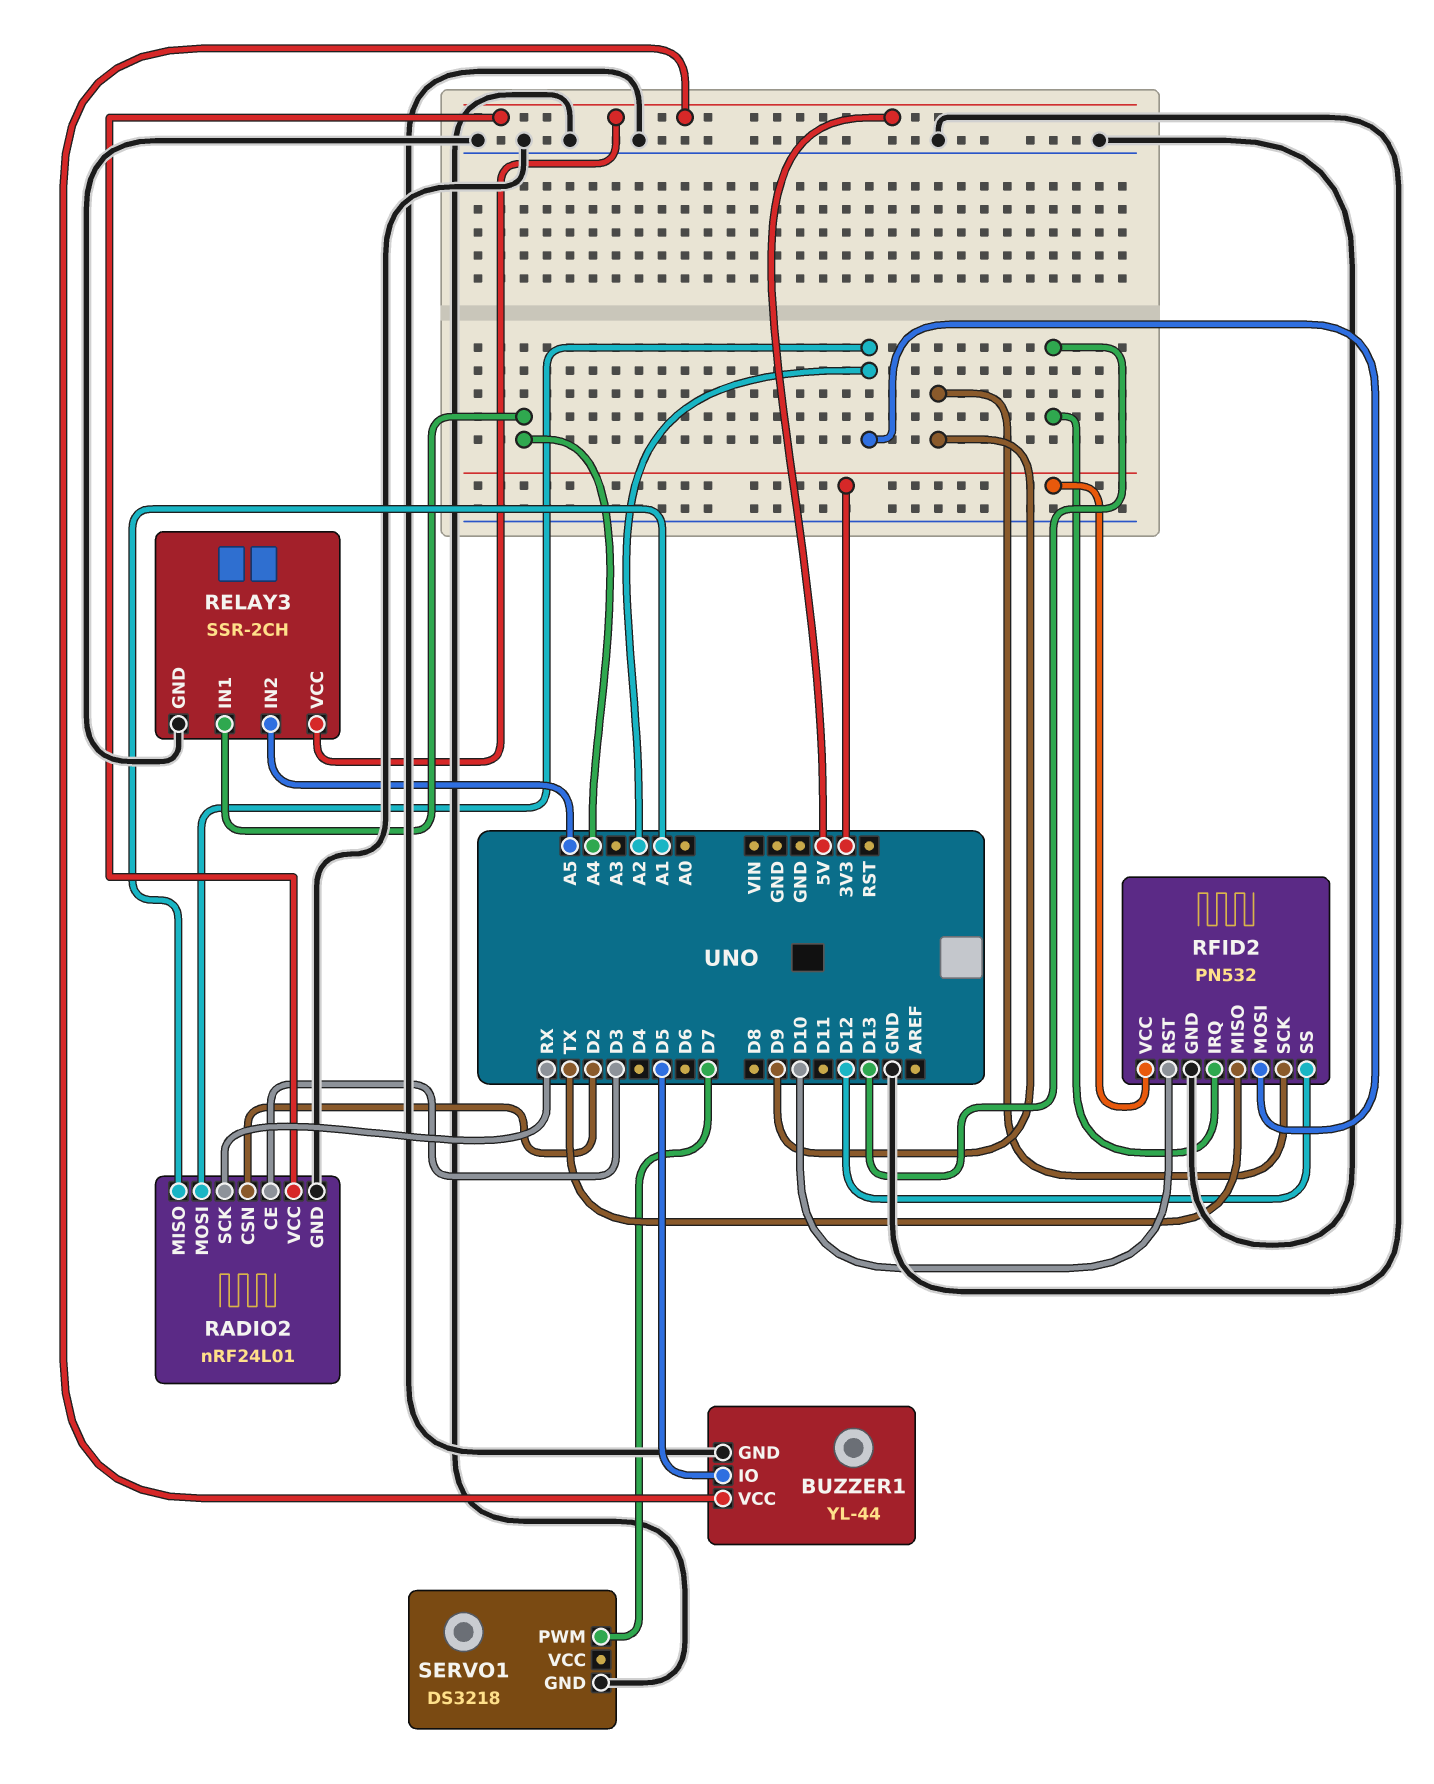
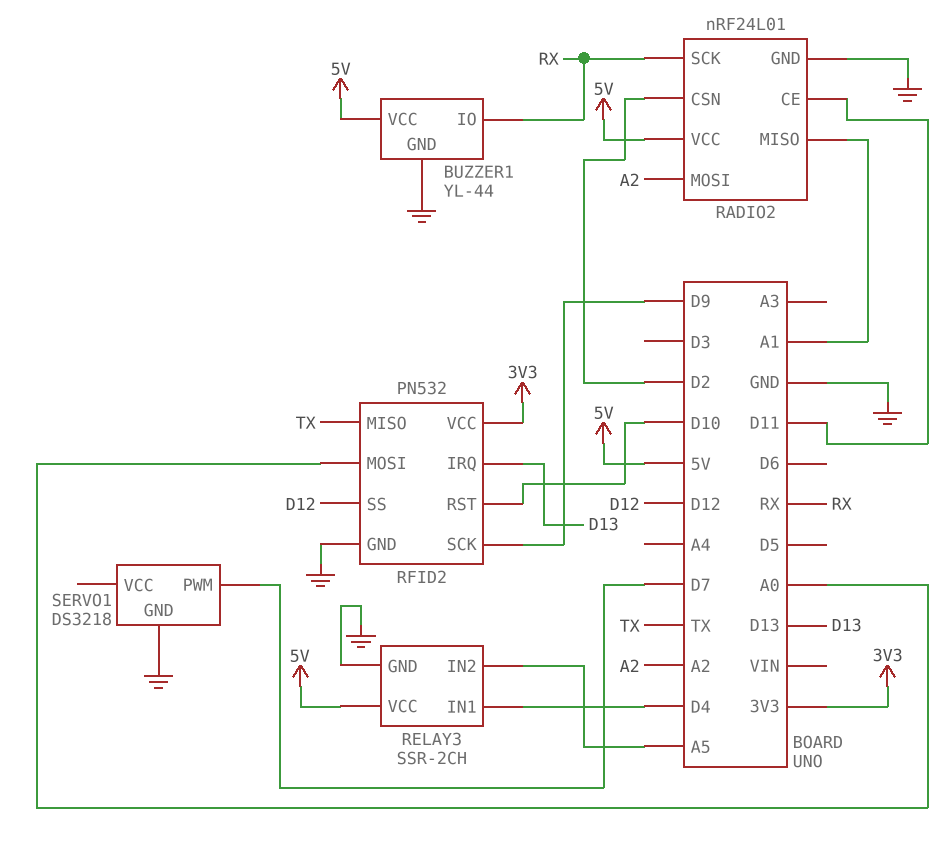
BUZZER1 pin IO: D5 -> RX
RADIO2 pin CE: D3 -> D11
RELAY3 pin IN1: A4 -> D4
RFID2 pin MOSI: A2 -> A0

